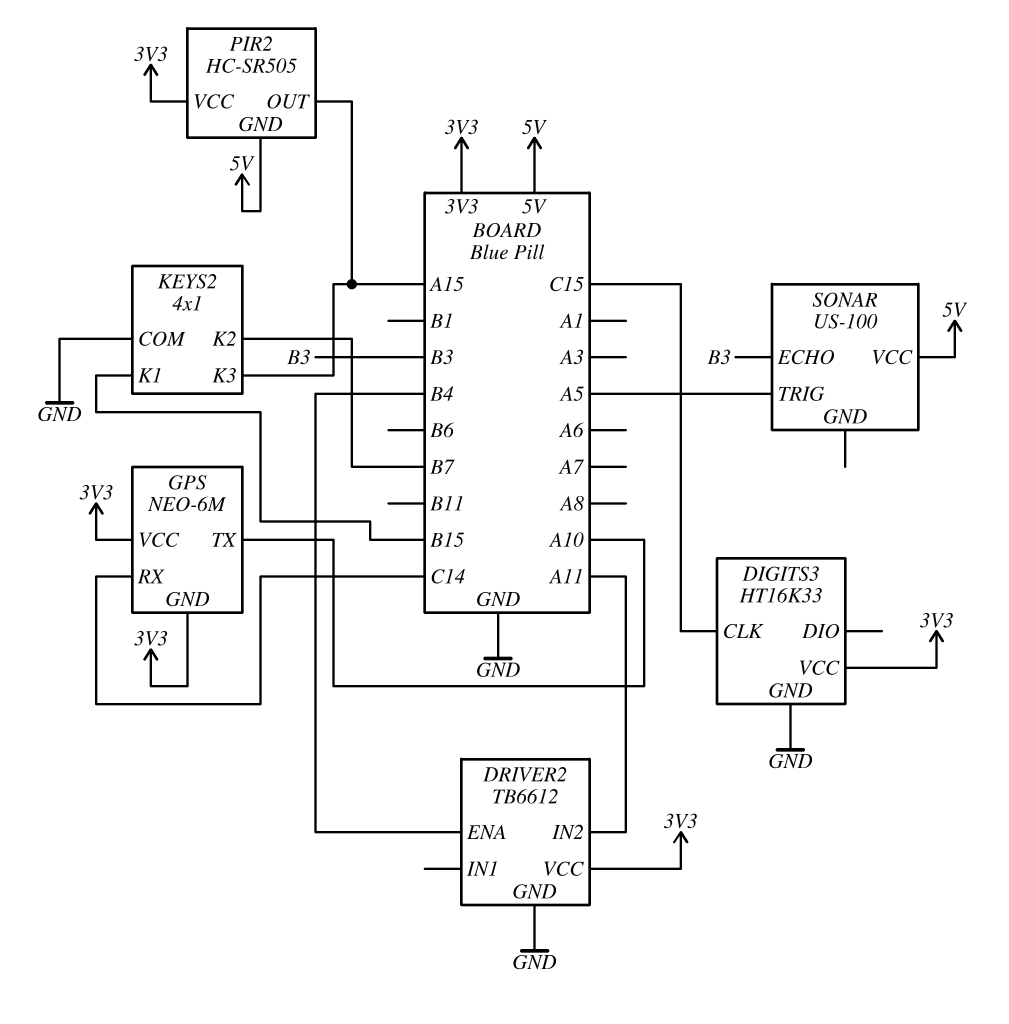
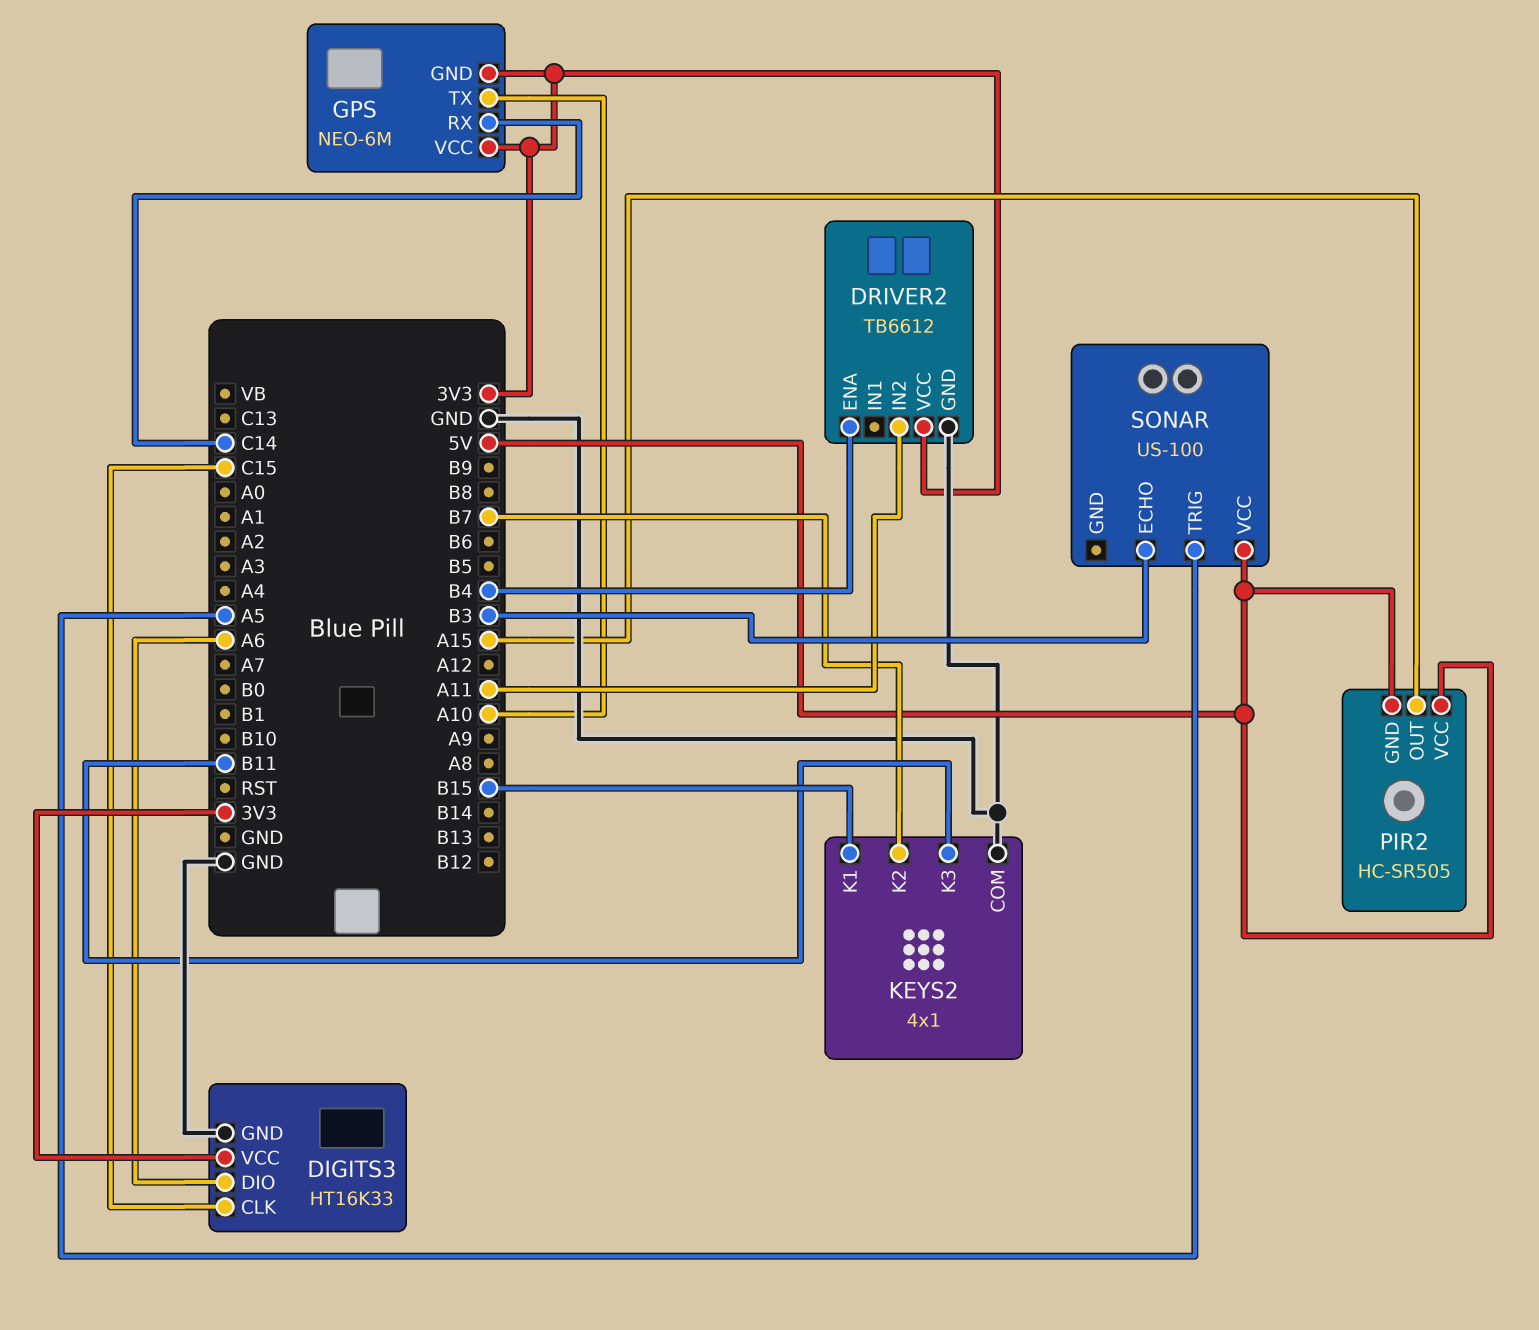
DIGITS3 pin DIO: none -> A6
KEYS2 pin K3: A15 -> B11
PIR2 pin VCC: 3V3 -> 5V

